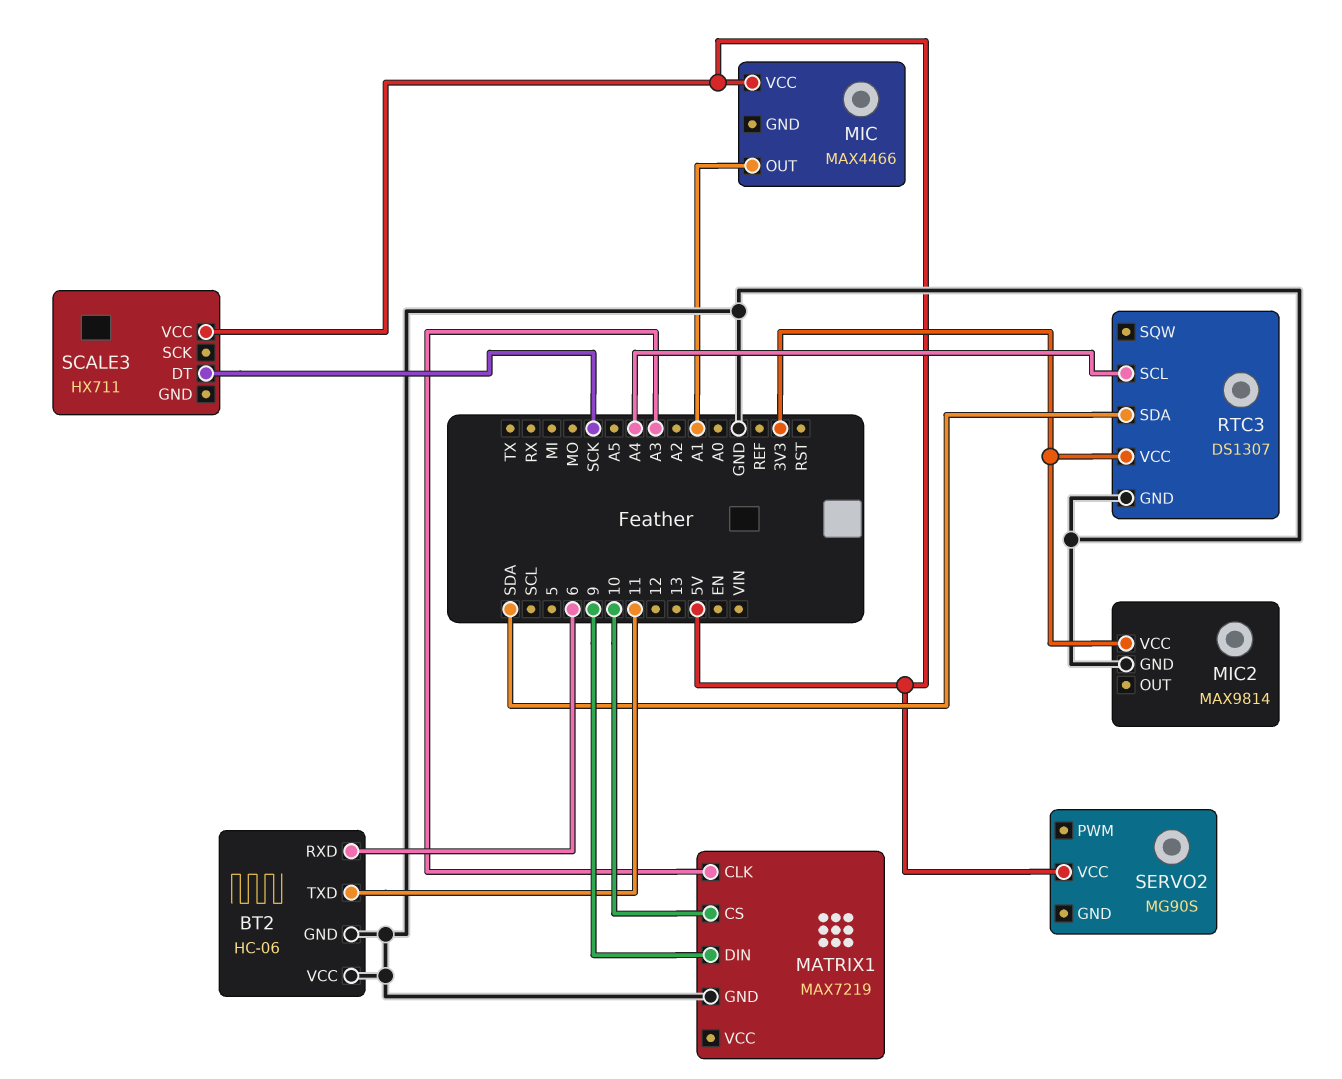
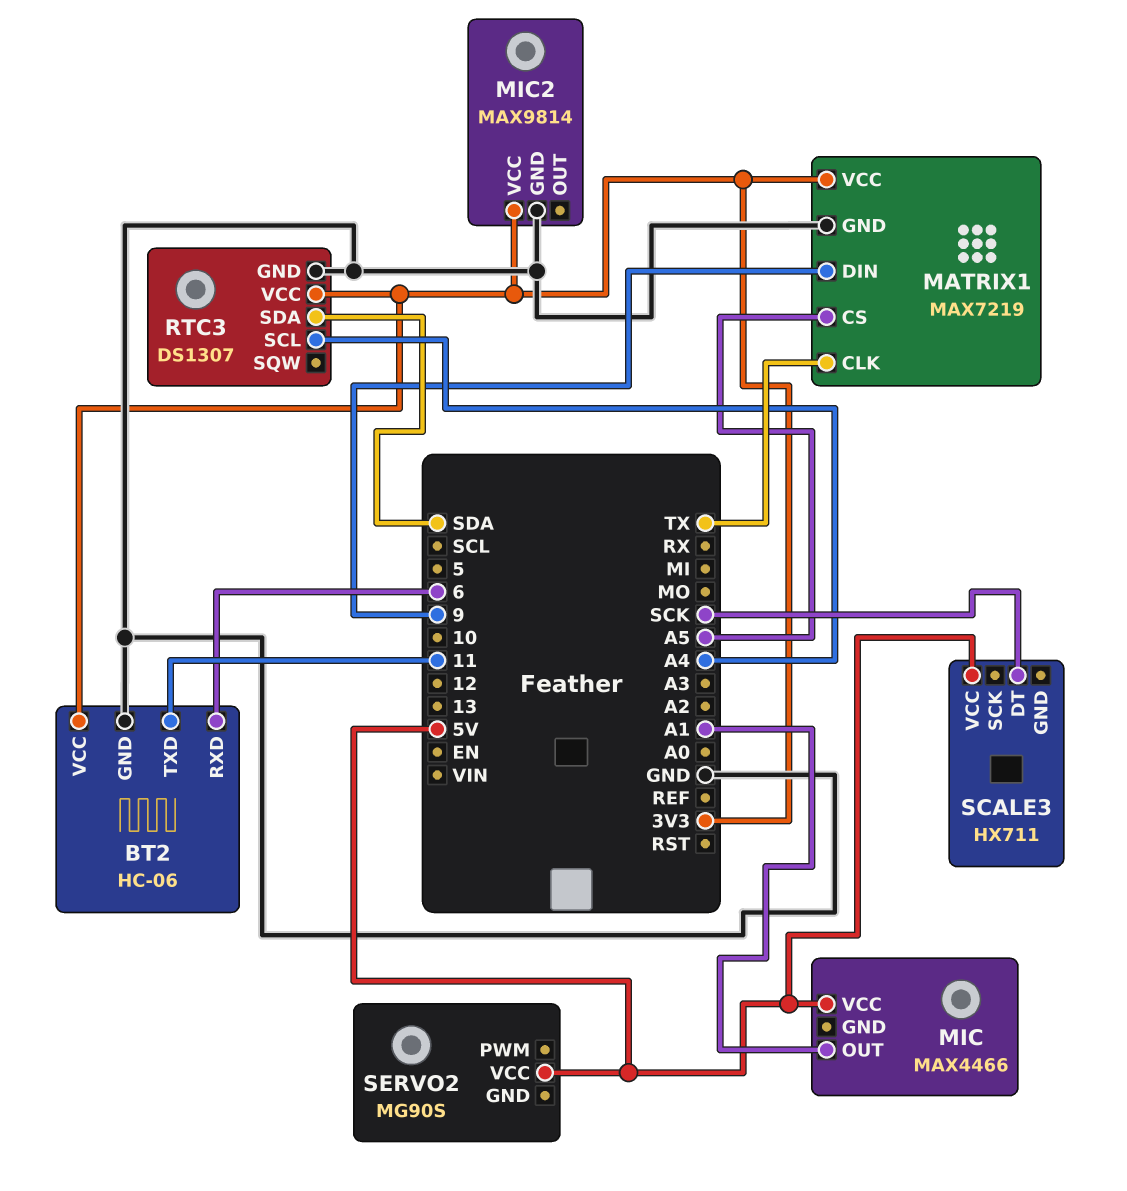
BT2 pin VCC: GND -> 3V3
MATRIX1 pin CLK: A3 -> TX
MATRIX1 pin CS: 10 -> A5
MATRIX1 pin VCC: none -> 3V3

